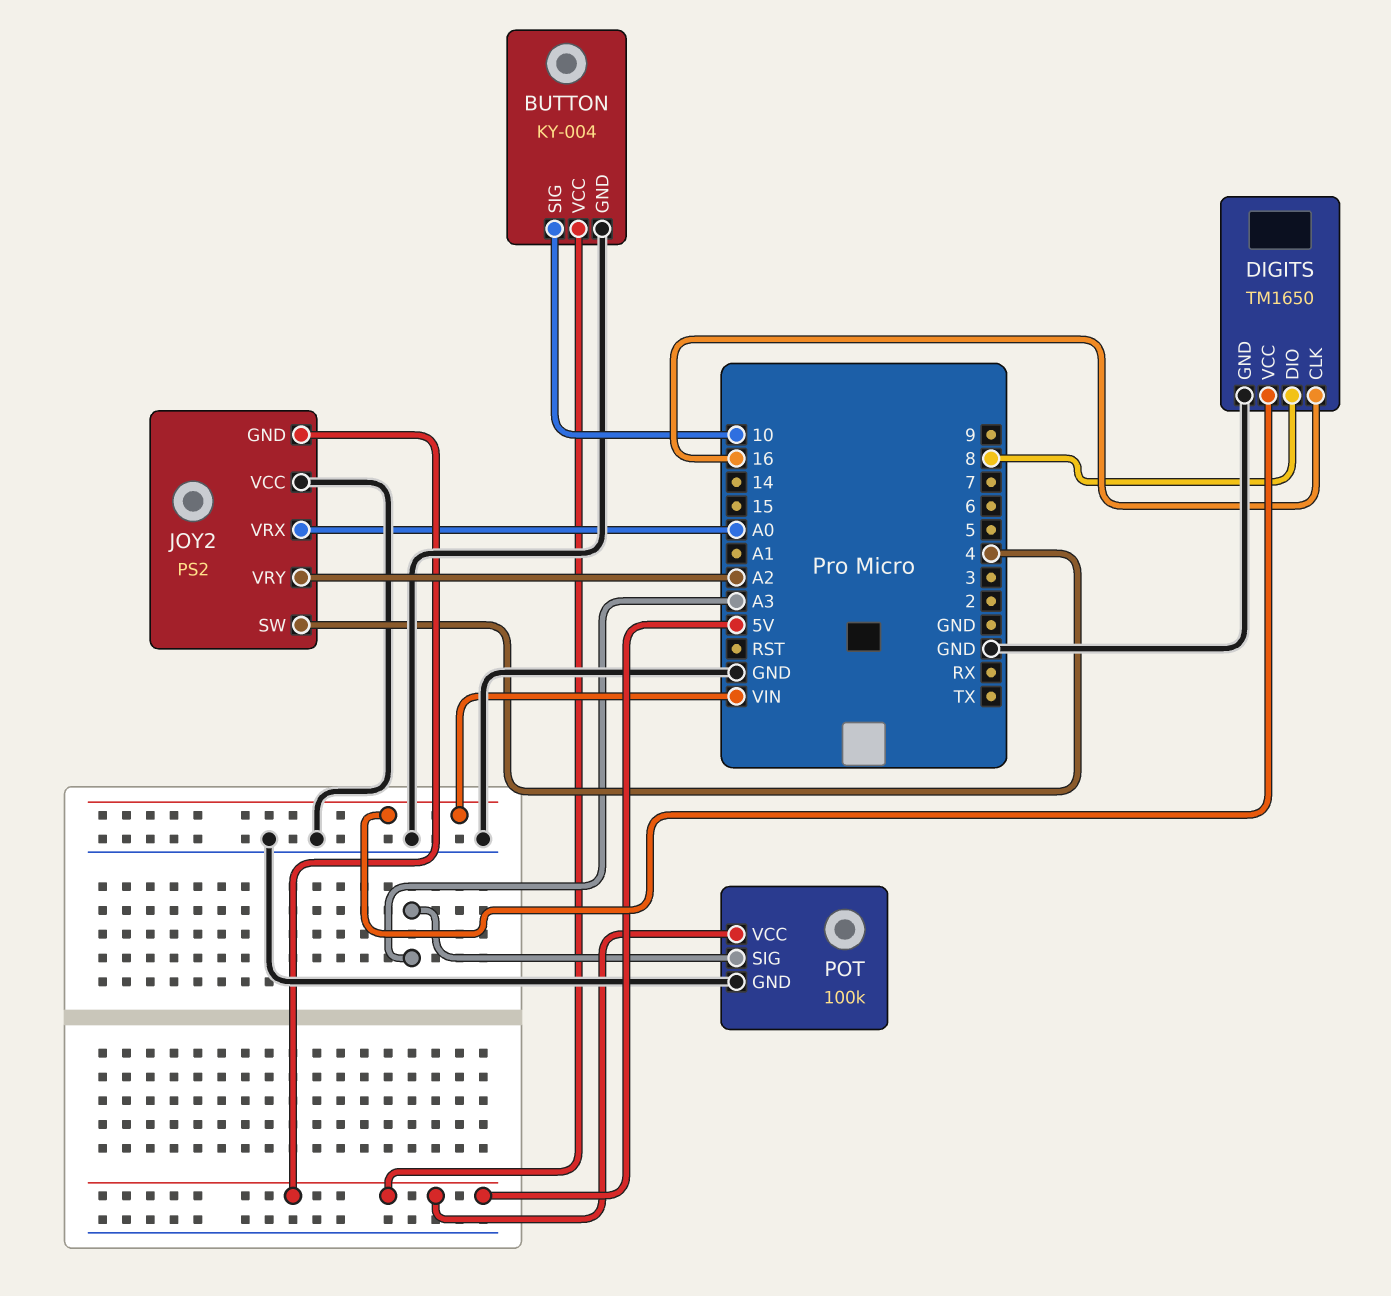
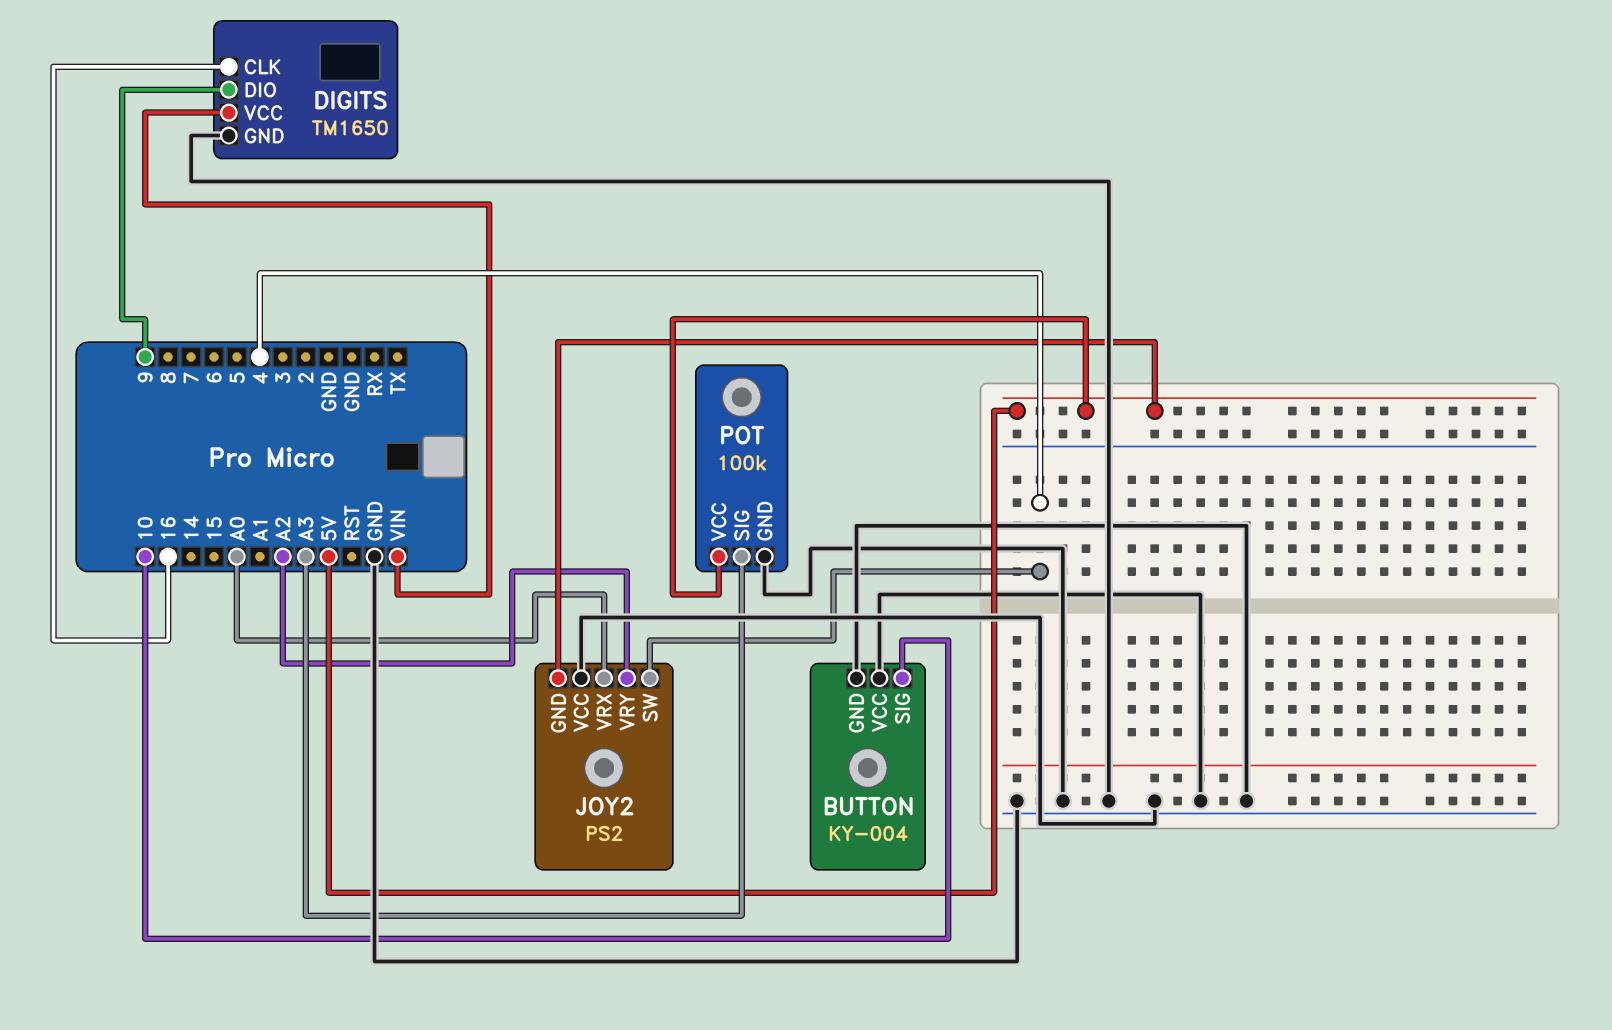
BUTTON pin VCC: 5V -> GND
DIGITS pin DIO: 8 -> 9

